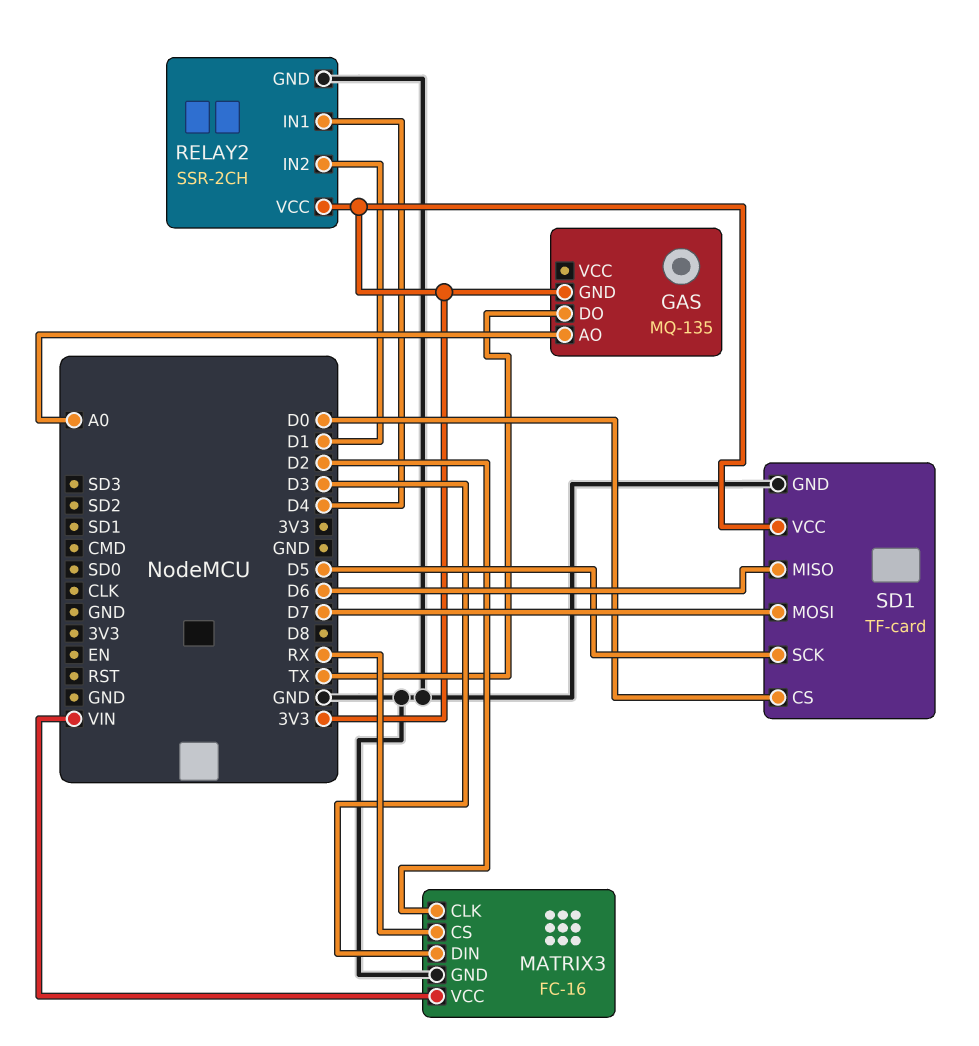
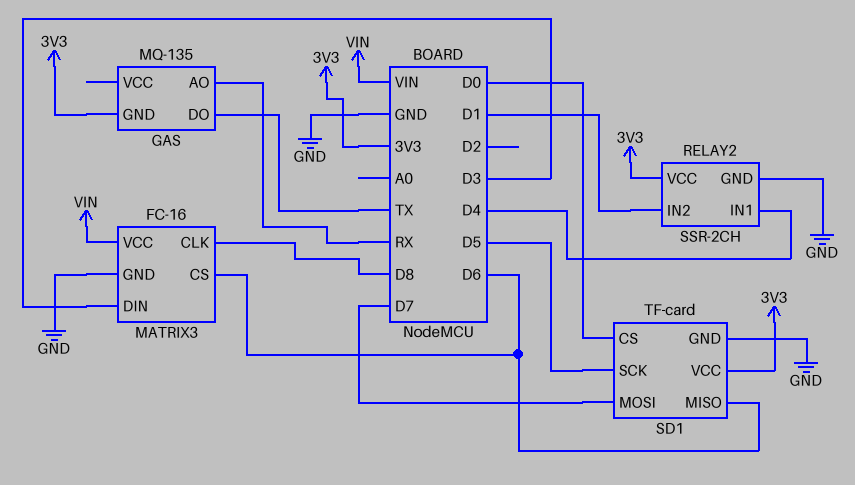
GAS pin AO: A0 -> RX
MATRIX3 pin CLK: D2 -> D8
MATRIX3 pin CS: RX -> D6

